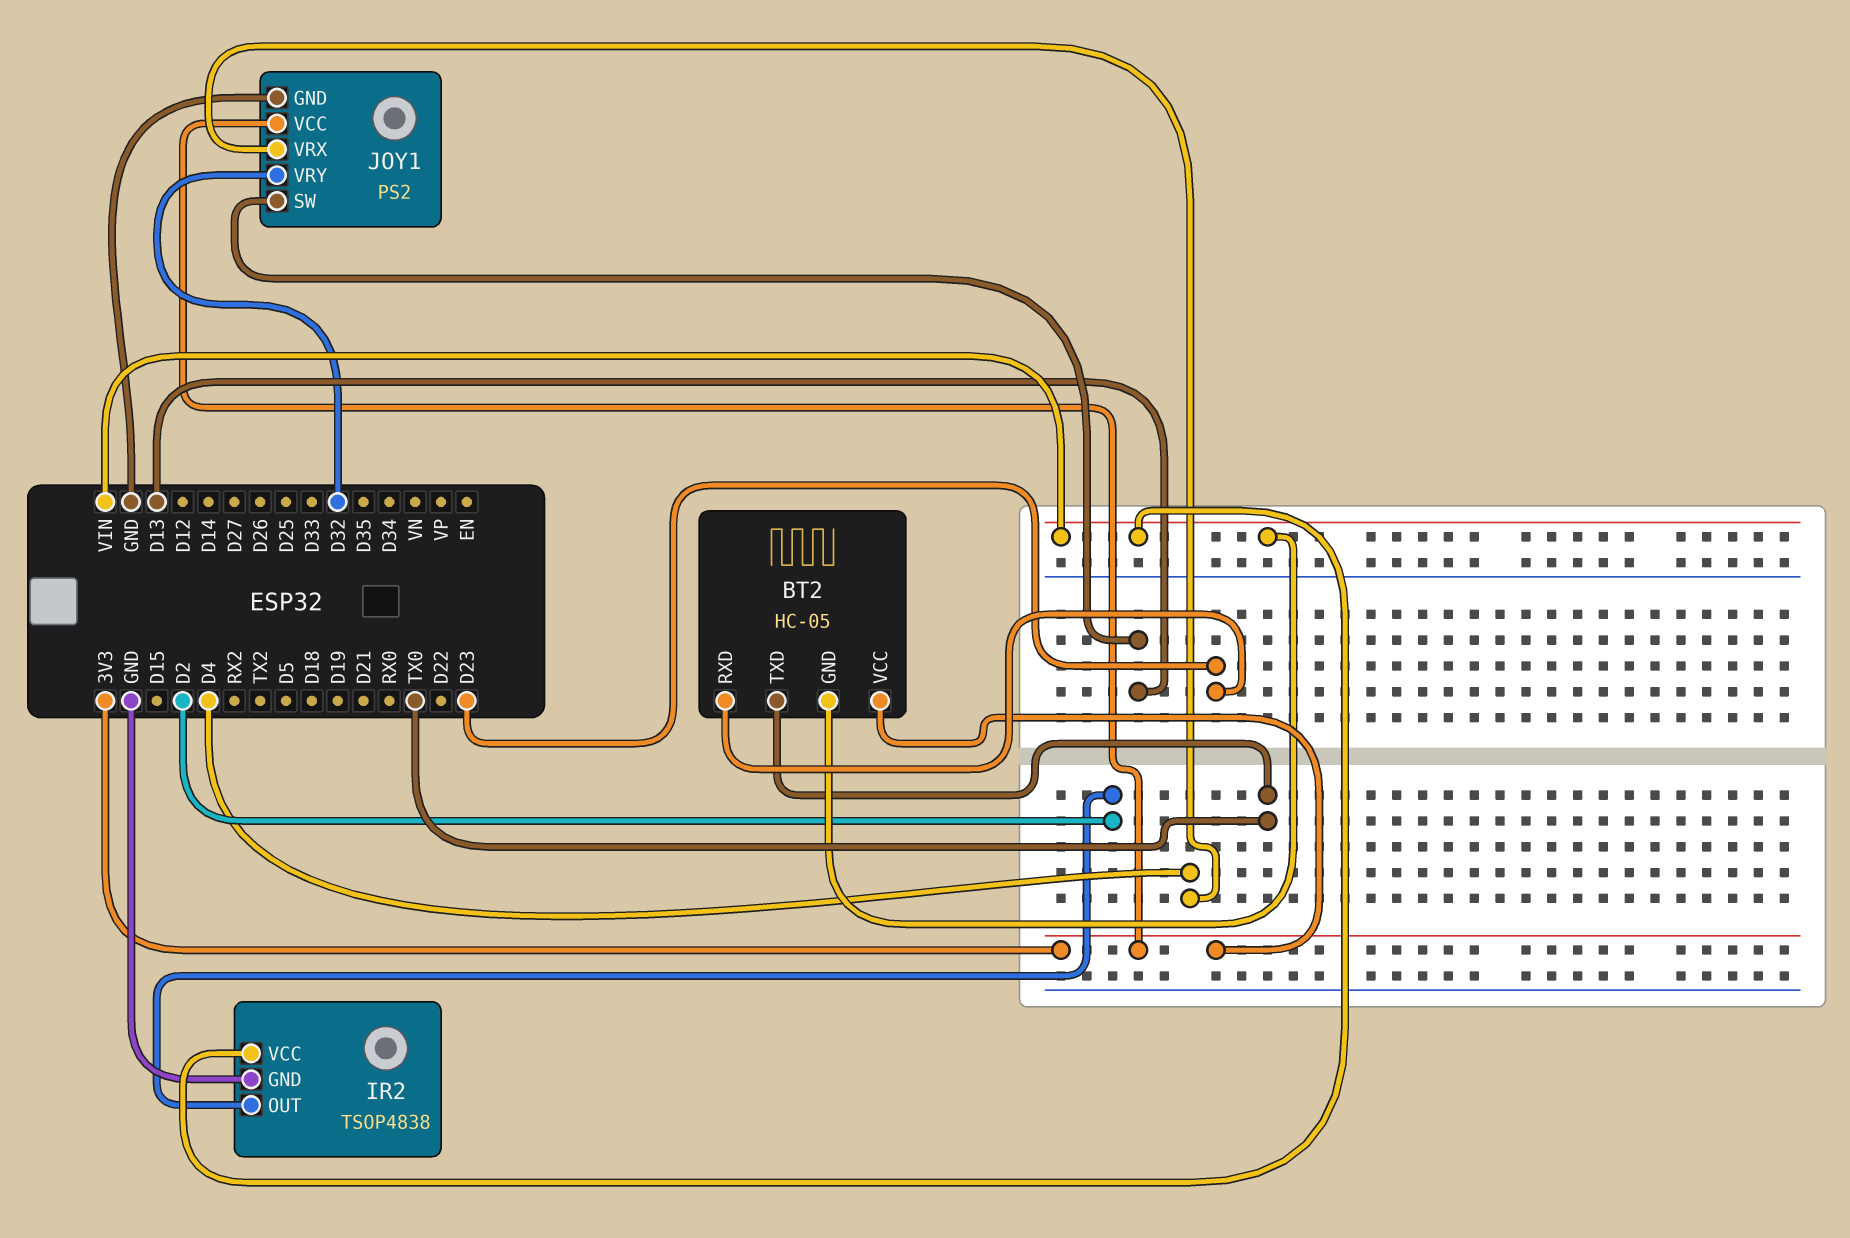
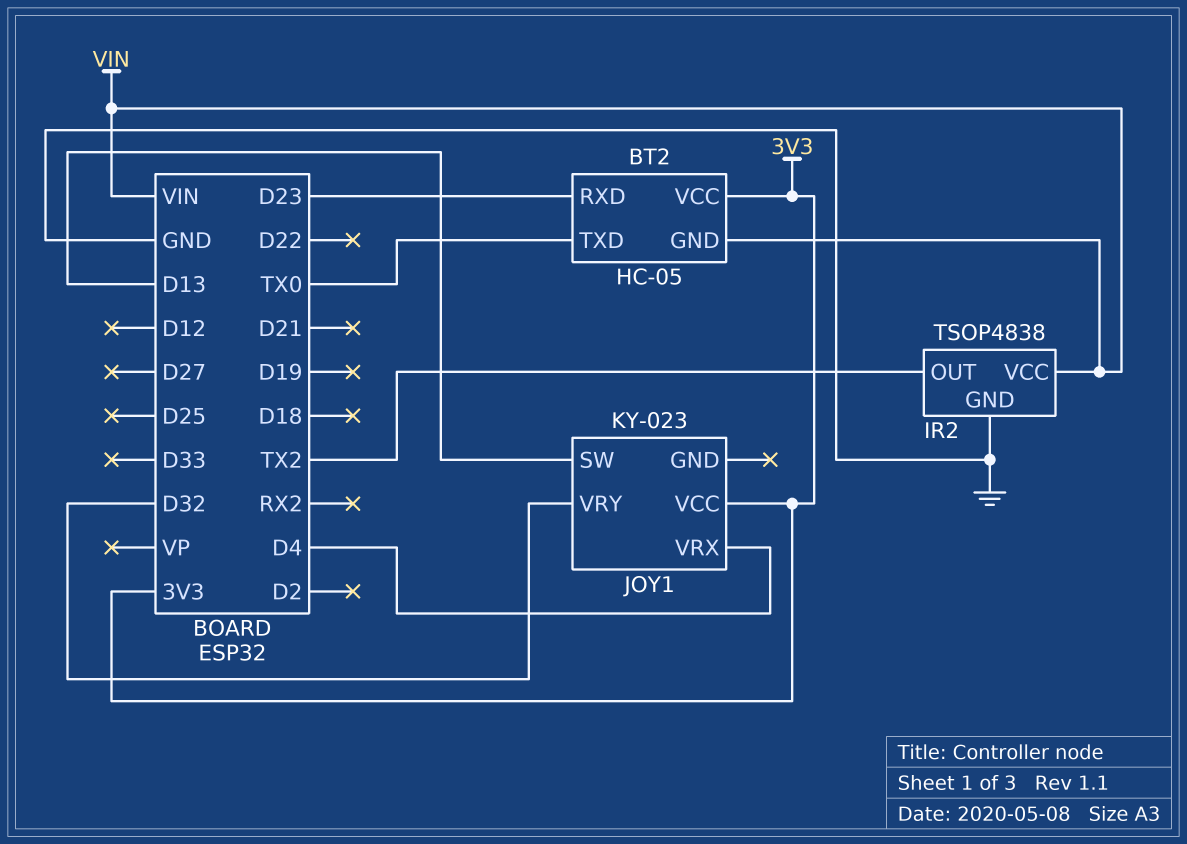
IR2 pin OUT: D2 -> TX2
JOY1: PS2 -> KY-023
JOY1 pin GND: GND -> none

